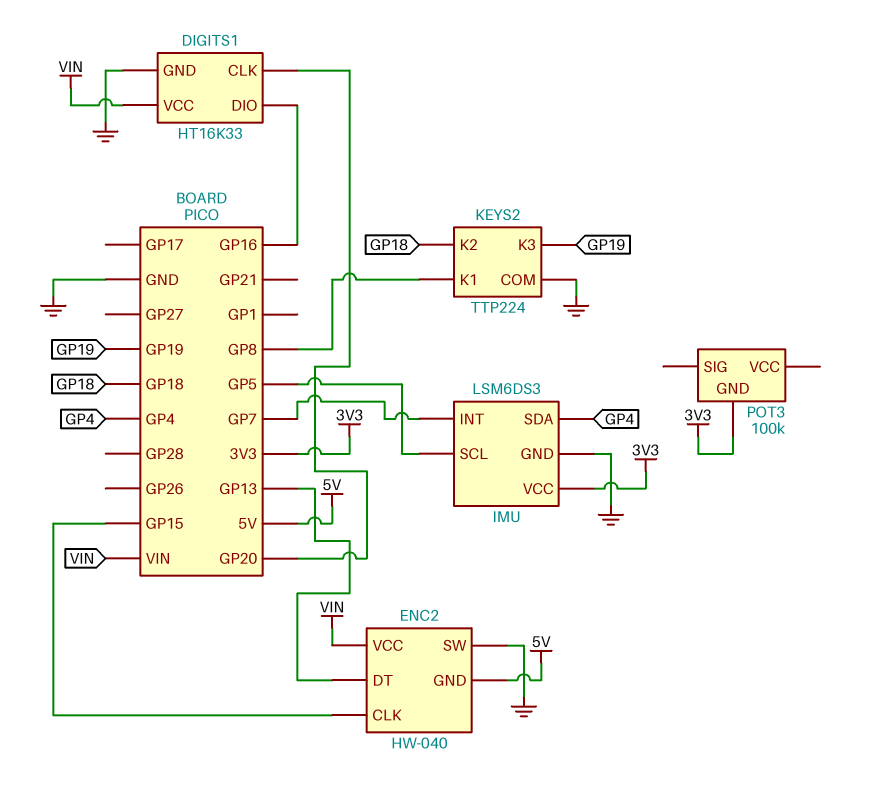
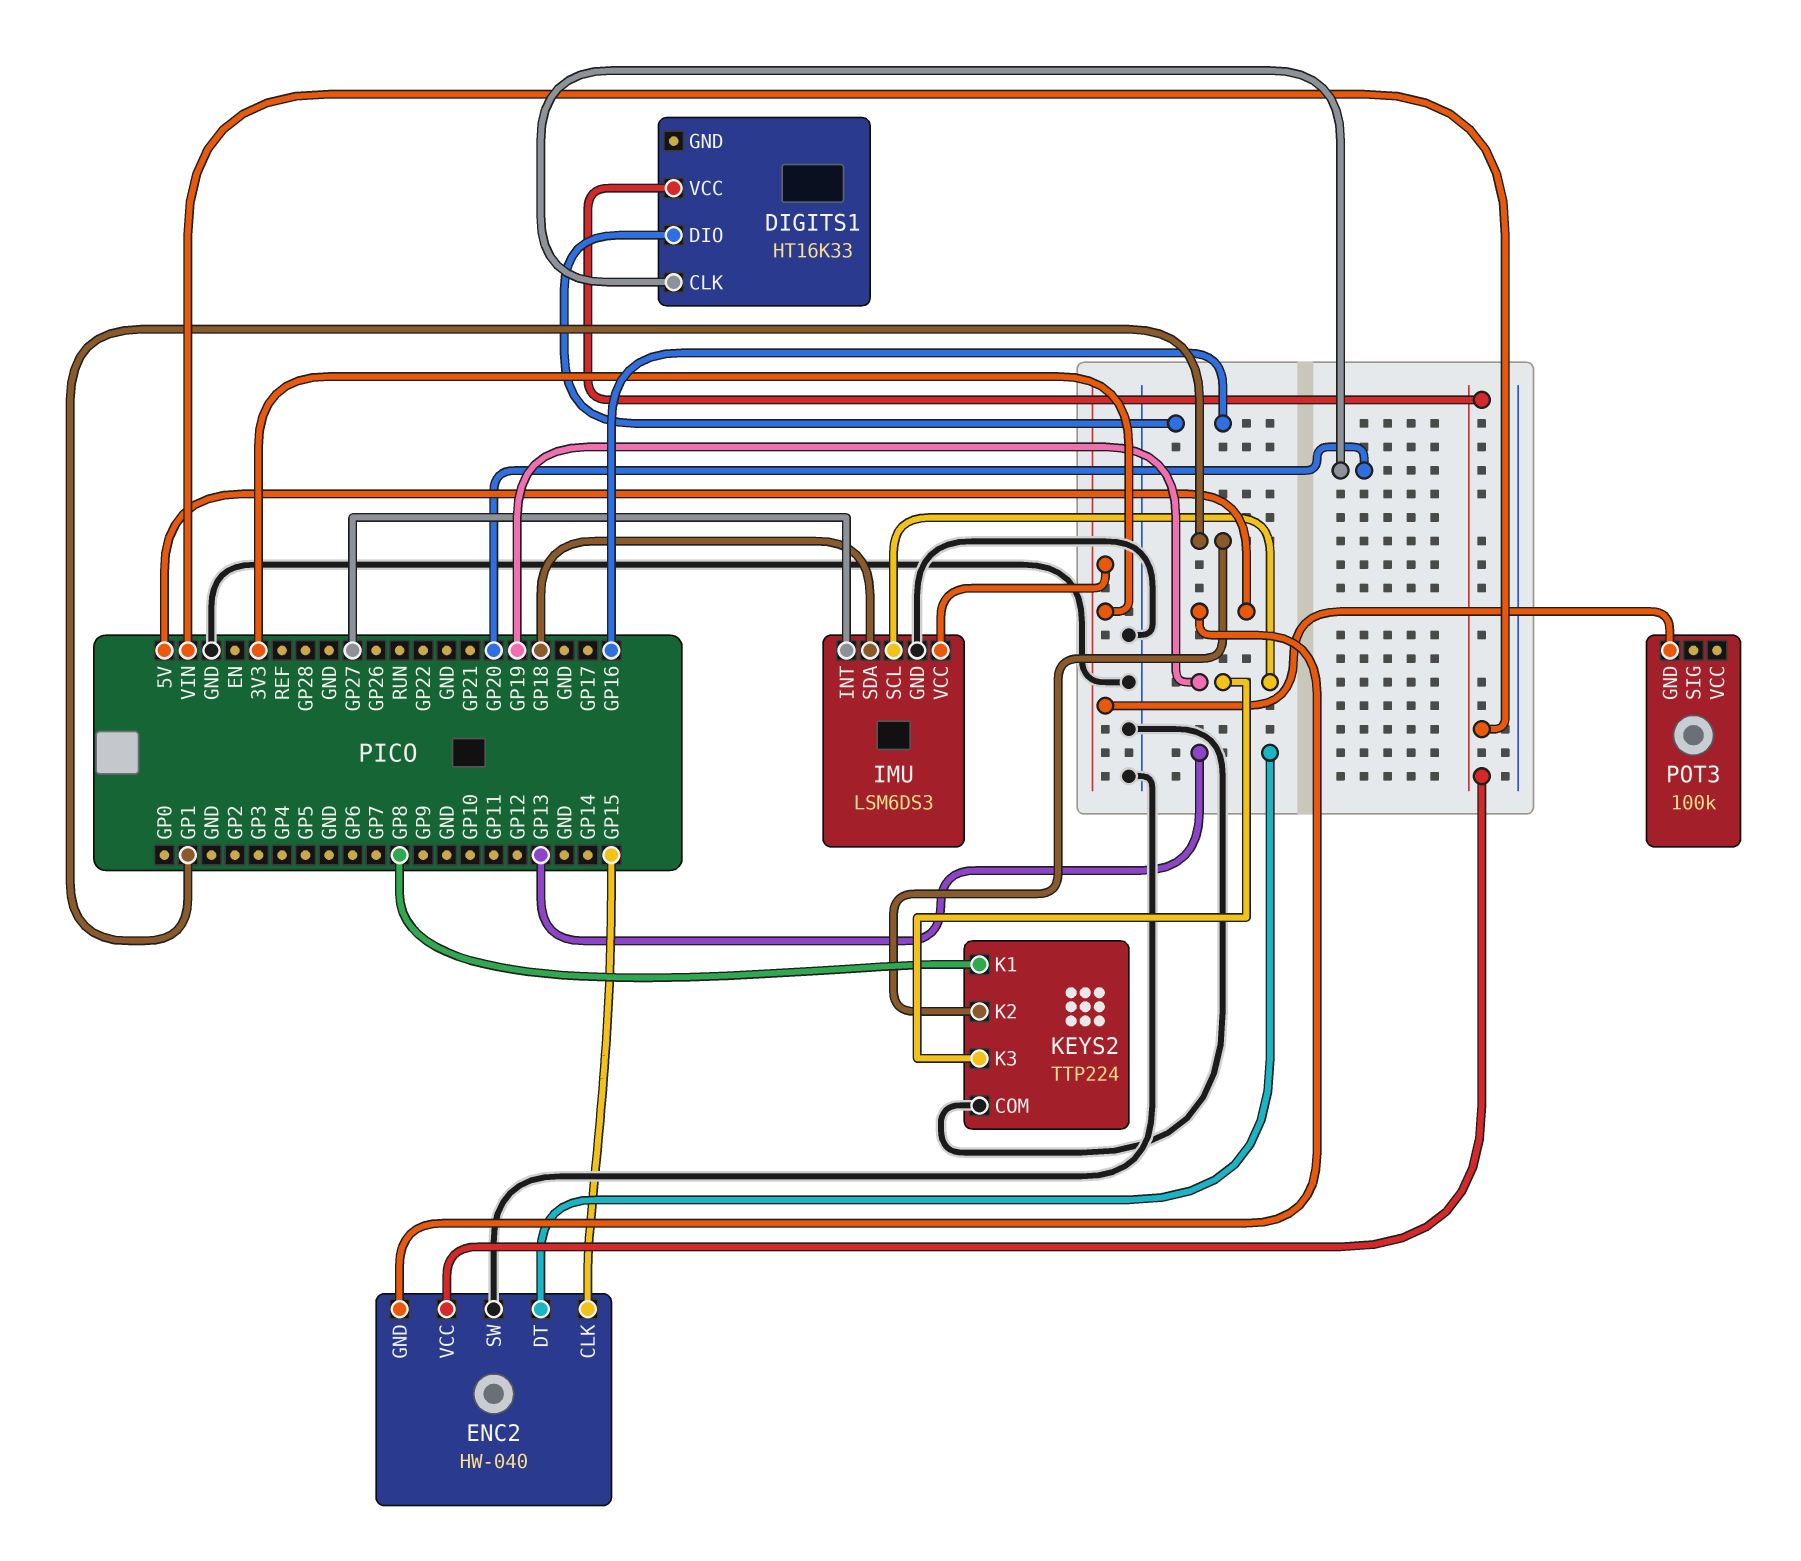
DIGITS1 pin GND: GND -> none
IMU pin INT: GP7 -> GP27
IMU pin SCL: GP5 -> GP19
IMU pin SDA: GP4 -> GP18
KEYS2 pin K2: GP18 -> GP1

